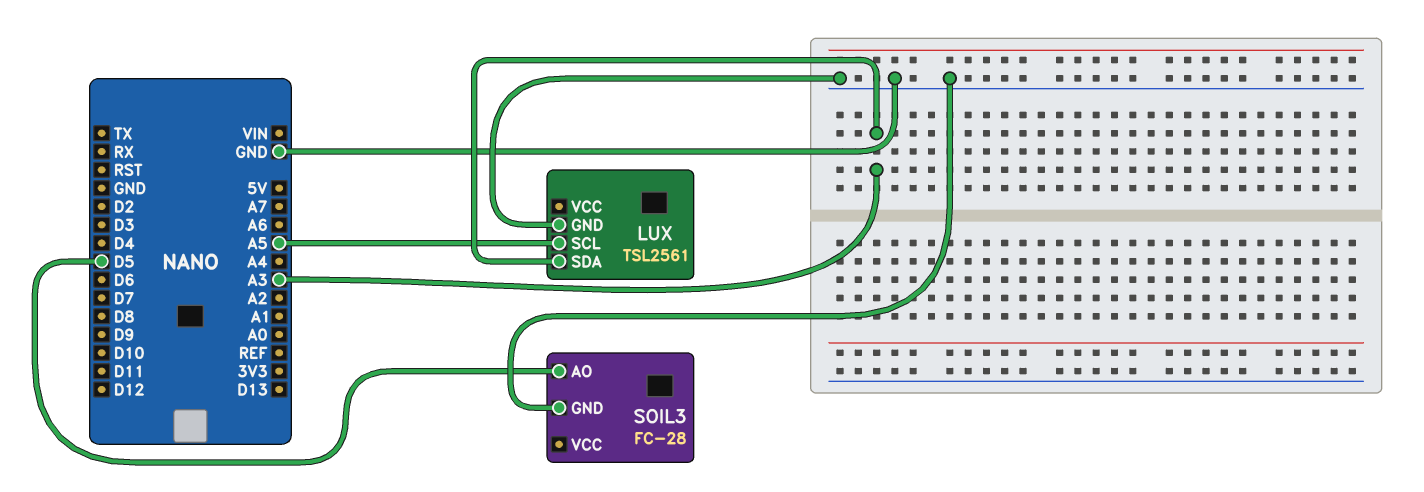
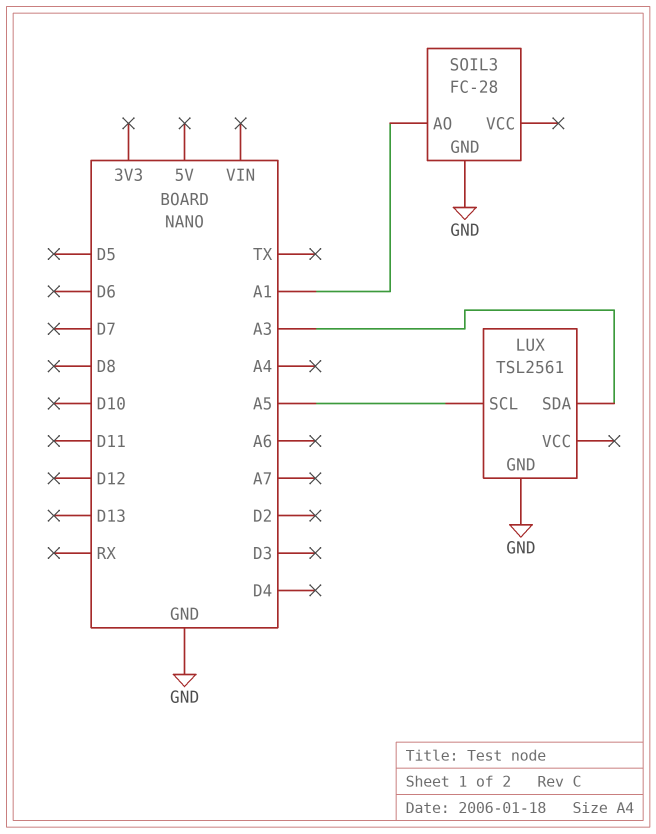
SOIL3 pin AO: D5 -> A1

